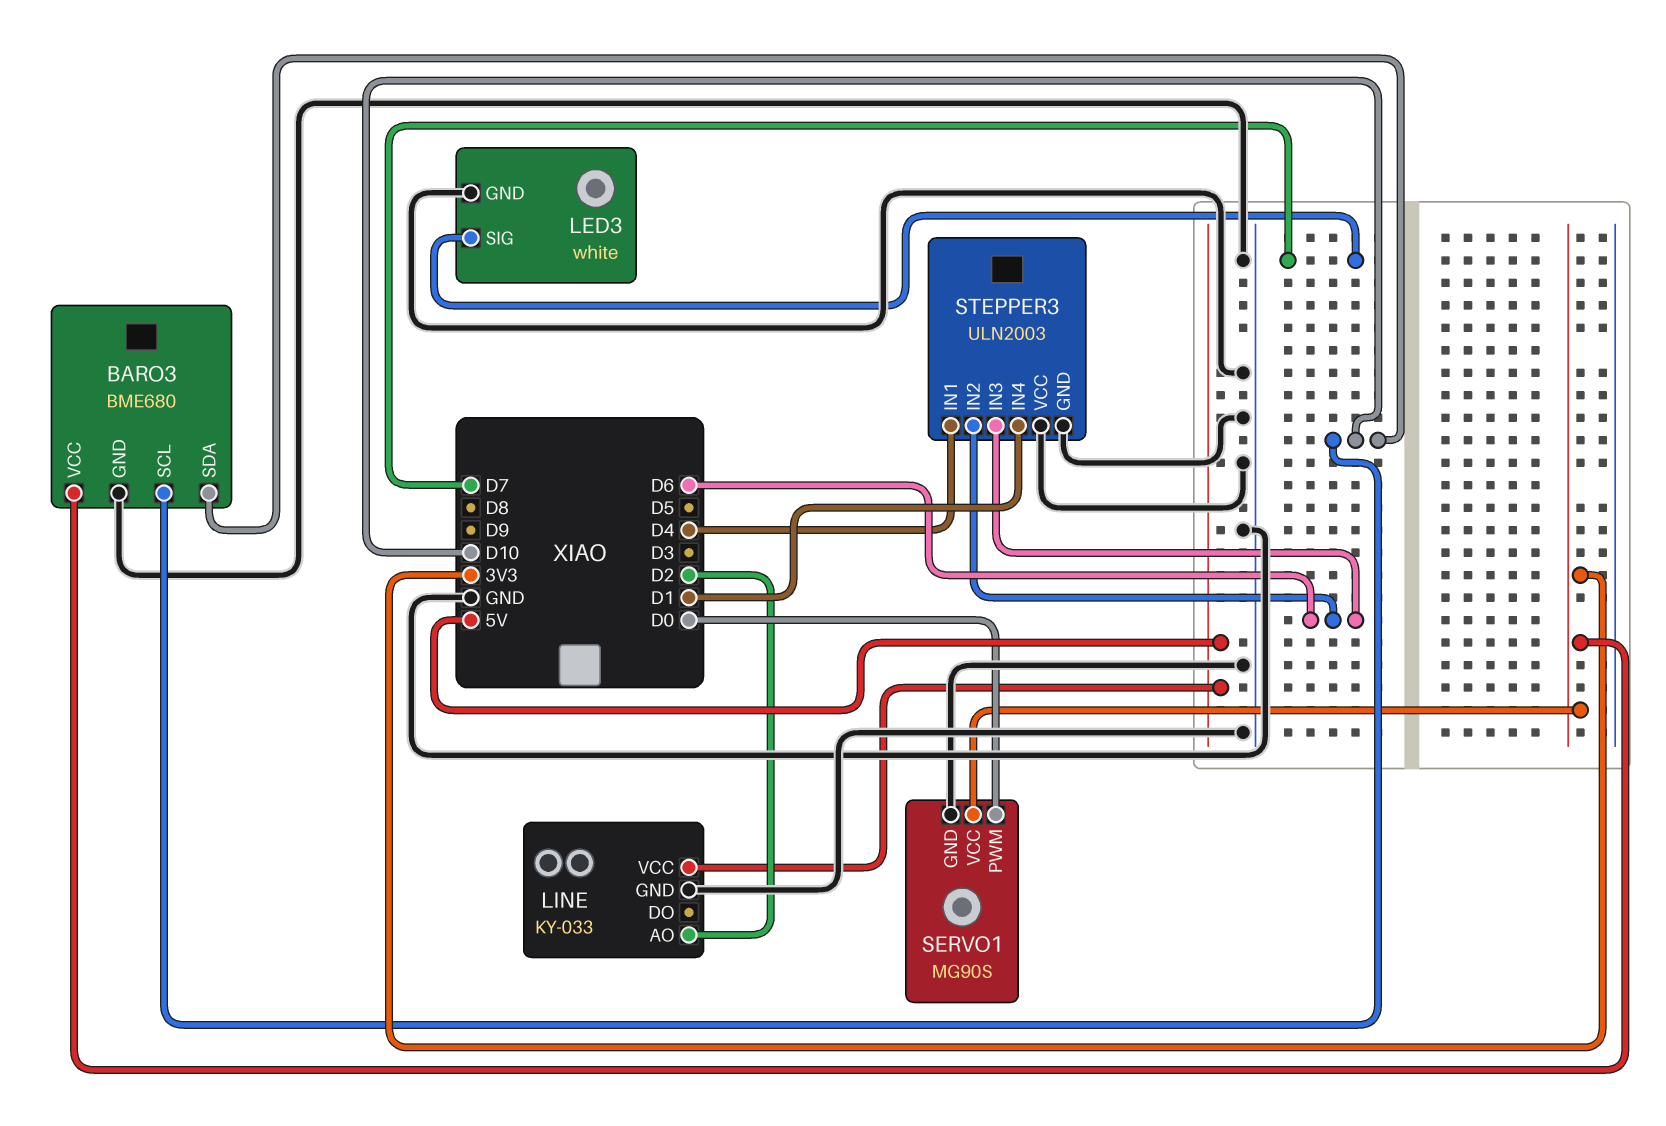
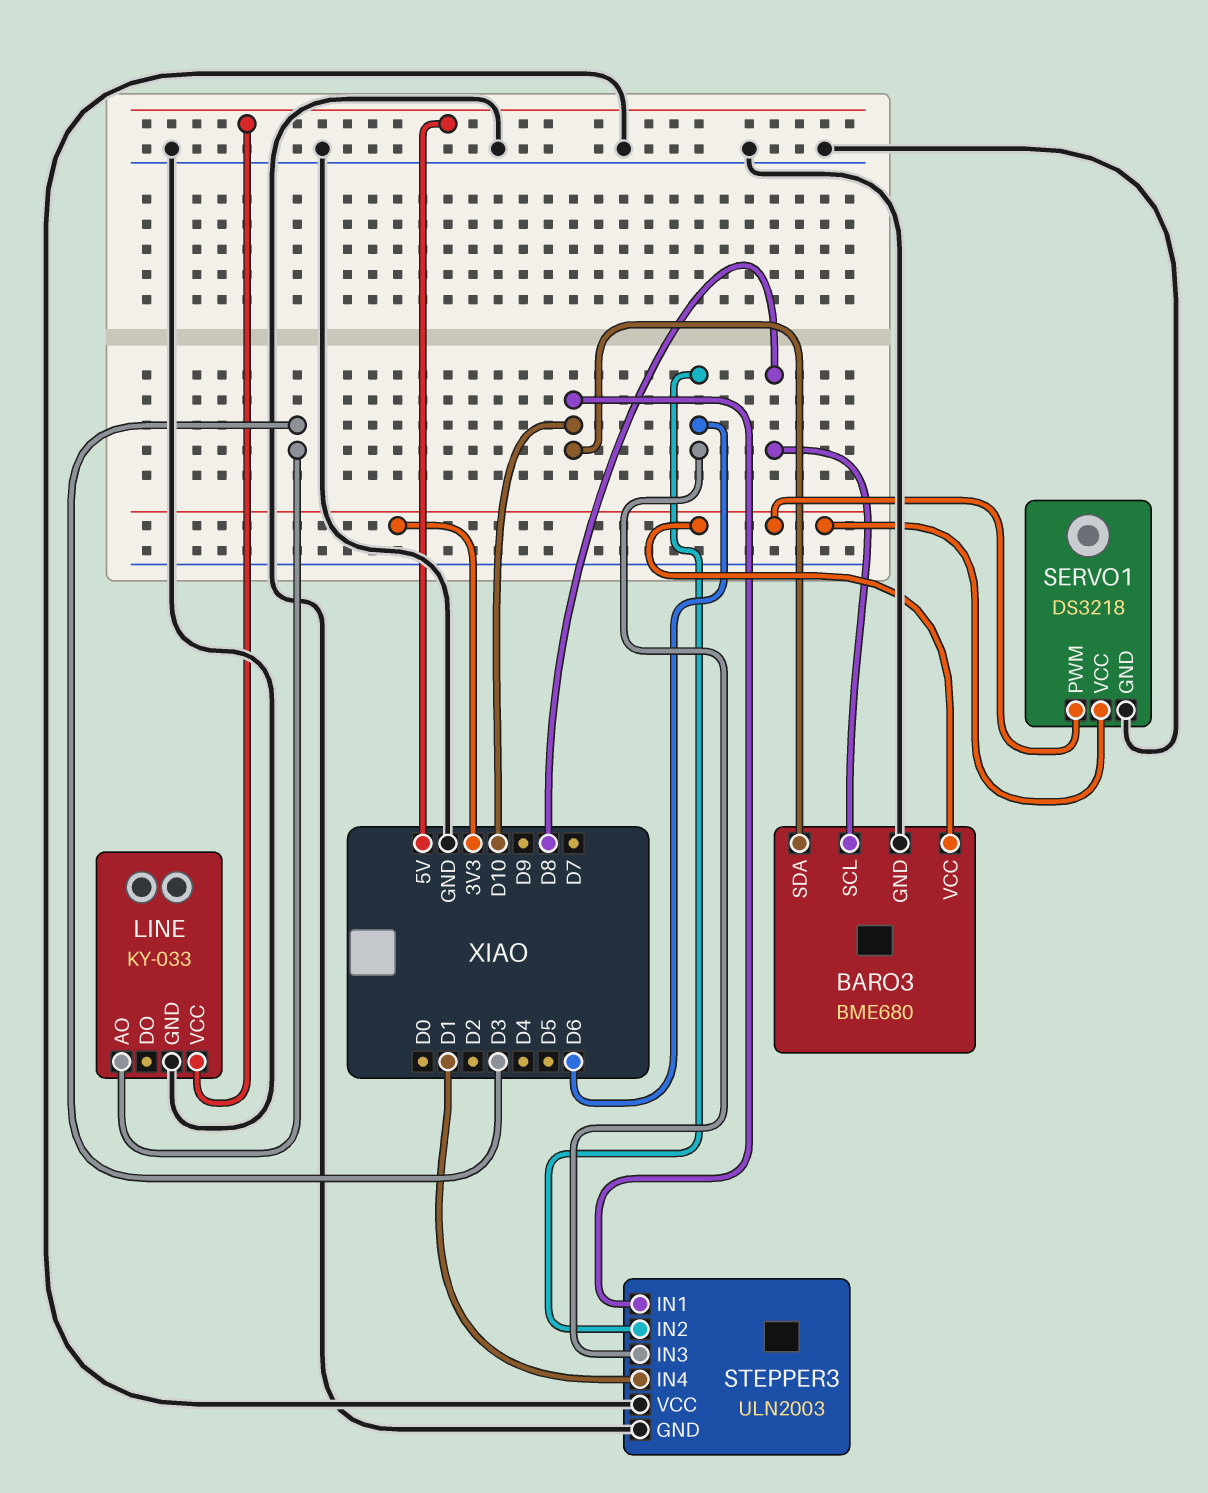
BARO3 pin SCL: D10 -> D8
LED3: white -> none
LED3 pin GND: GND -> none
LED3 pin SIG: D7 -> none
LINE pin AO: D2 -> D3
SERVO1: MG90S -> DS3218
SERVO1 pin PWM: D0 -> 3V3
STEPPER3 pin IN1: D4 -> D10

